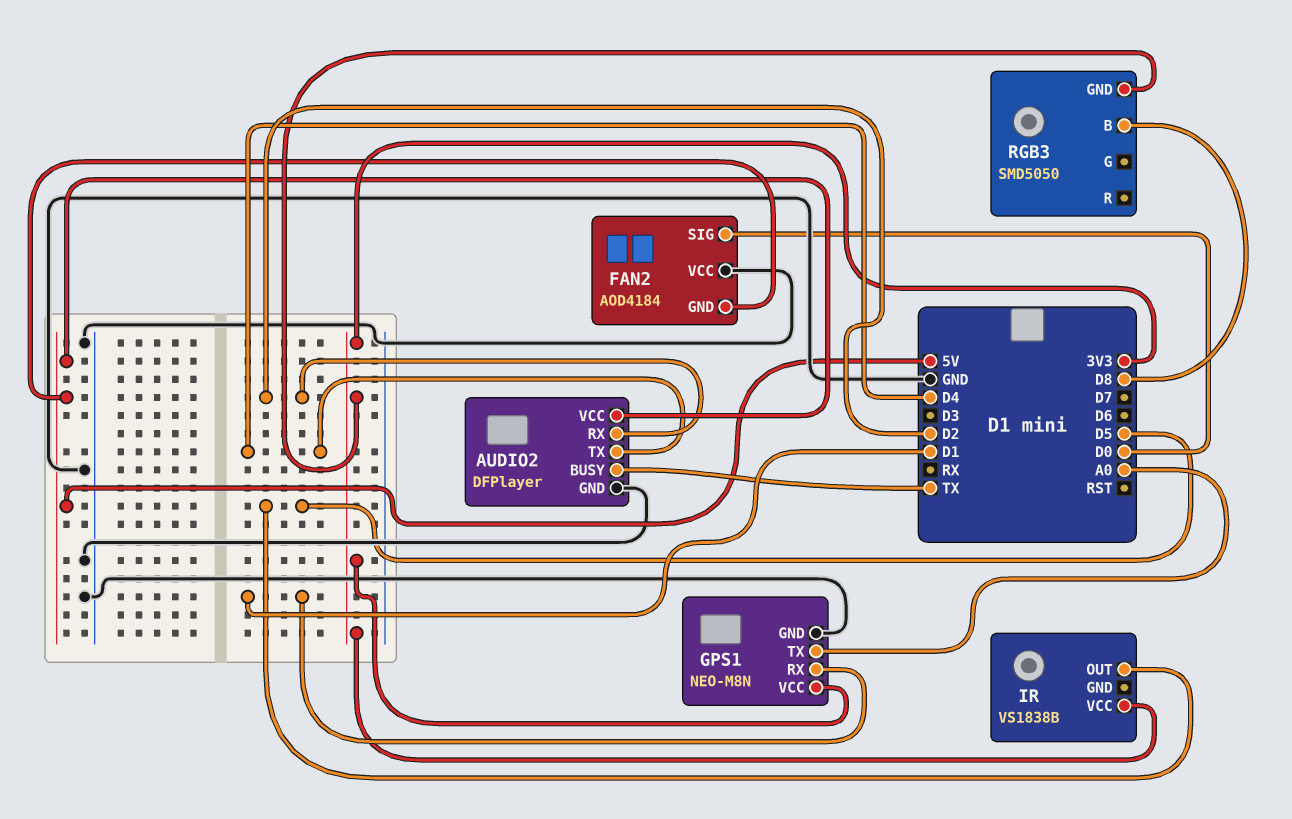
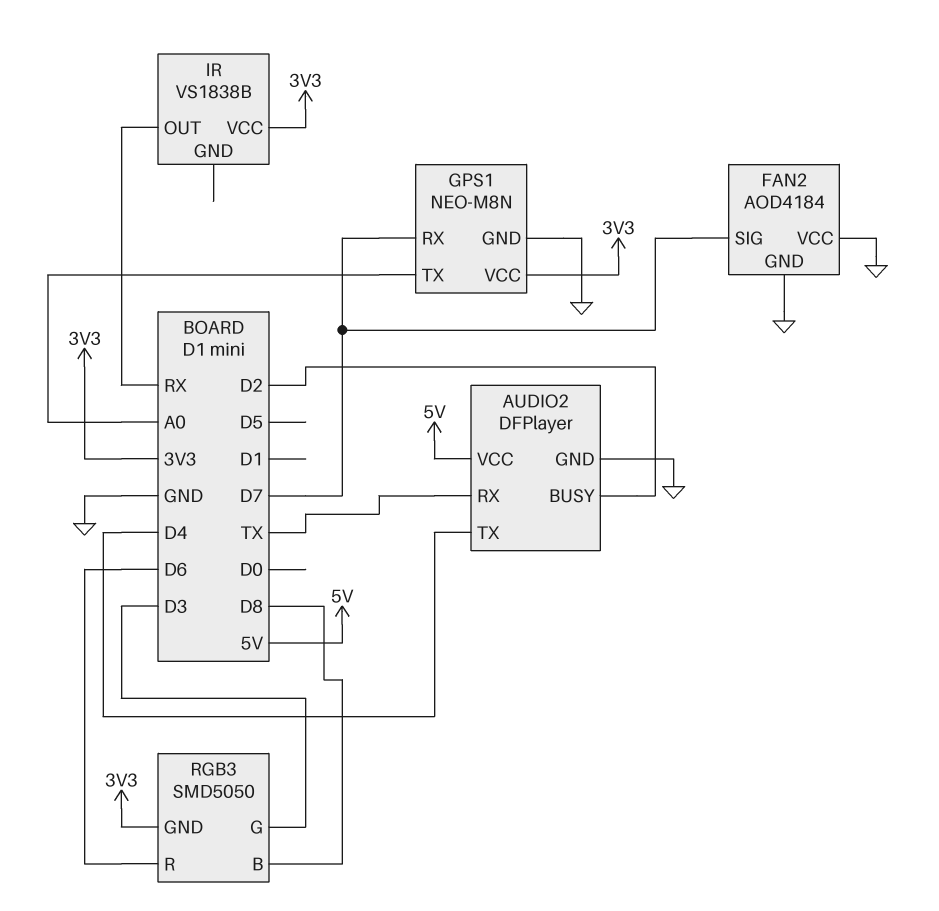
AUDIO2 pin BUSY: TX -> D2
AUDIO2 pin RX: D2 -> TX
FAN2 pin GND: 5V -> GND
FAN2 pin SIG: D0 -> D7
GPS1 pin RX: D1 -> D7
IR pin OUT: D5 -> RX
RGB3 pin G: none -> D3
RGB3 pin R: none -> D6

